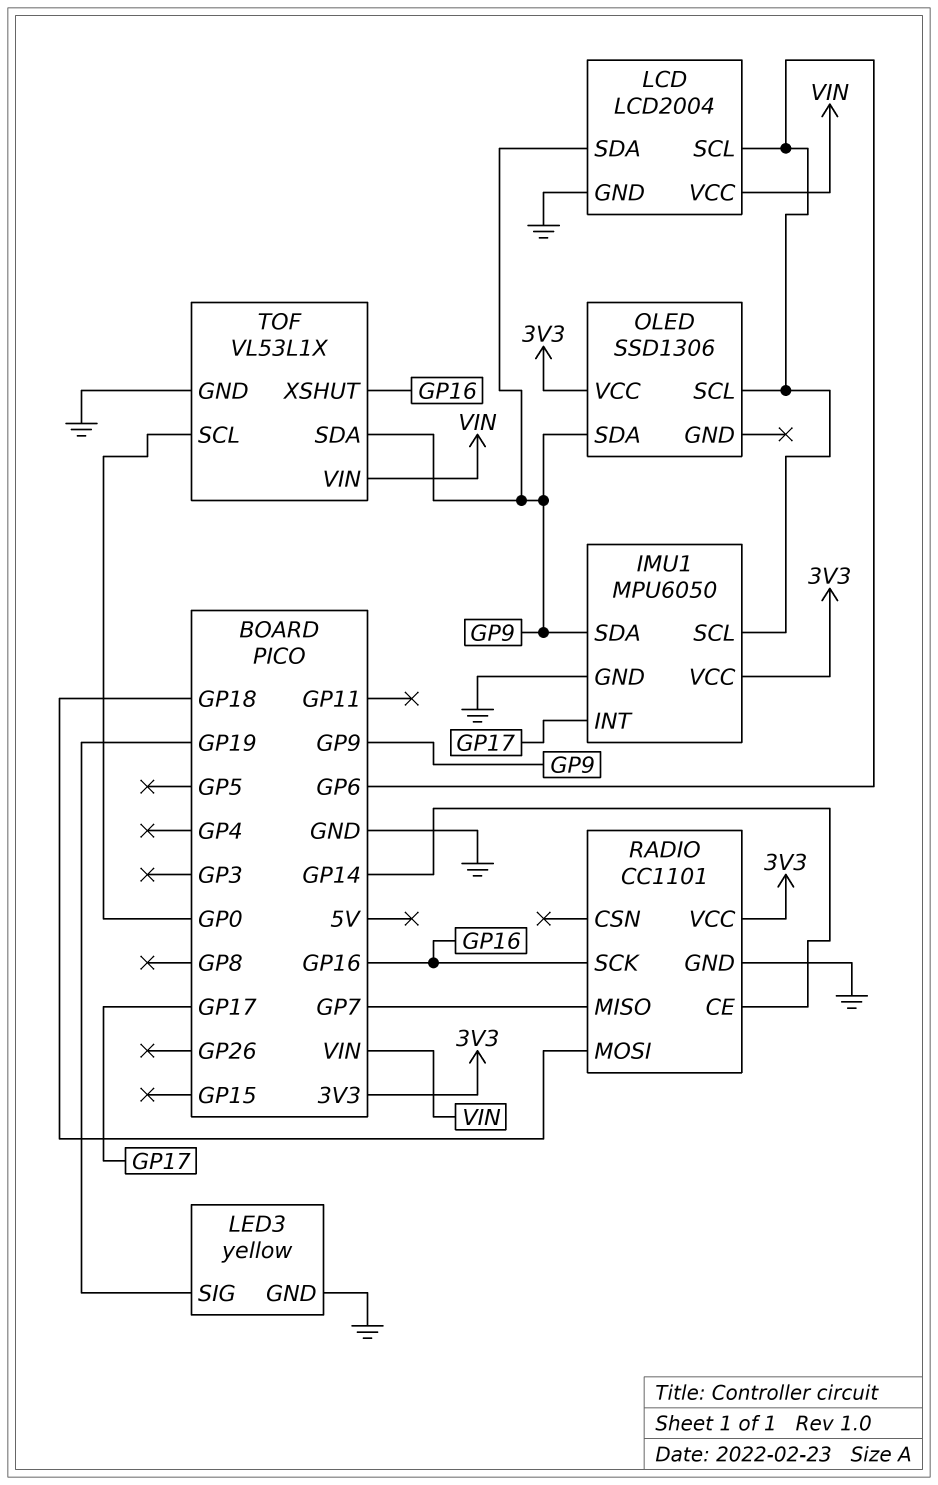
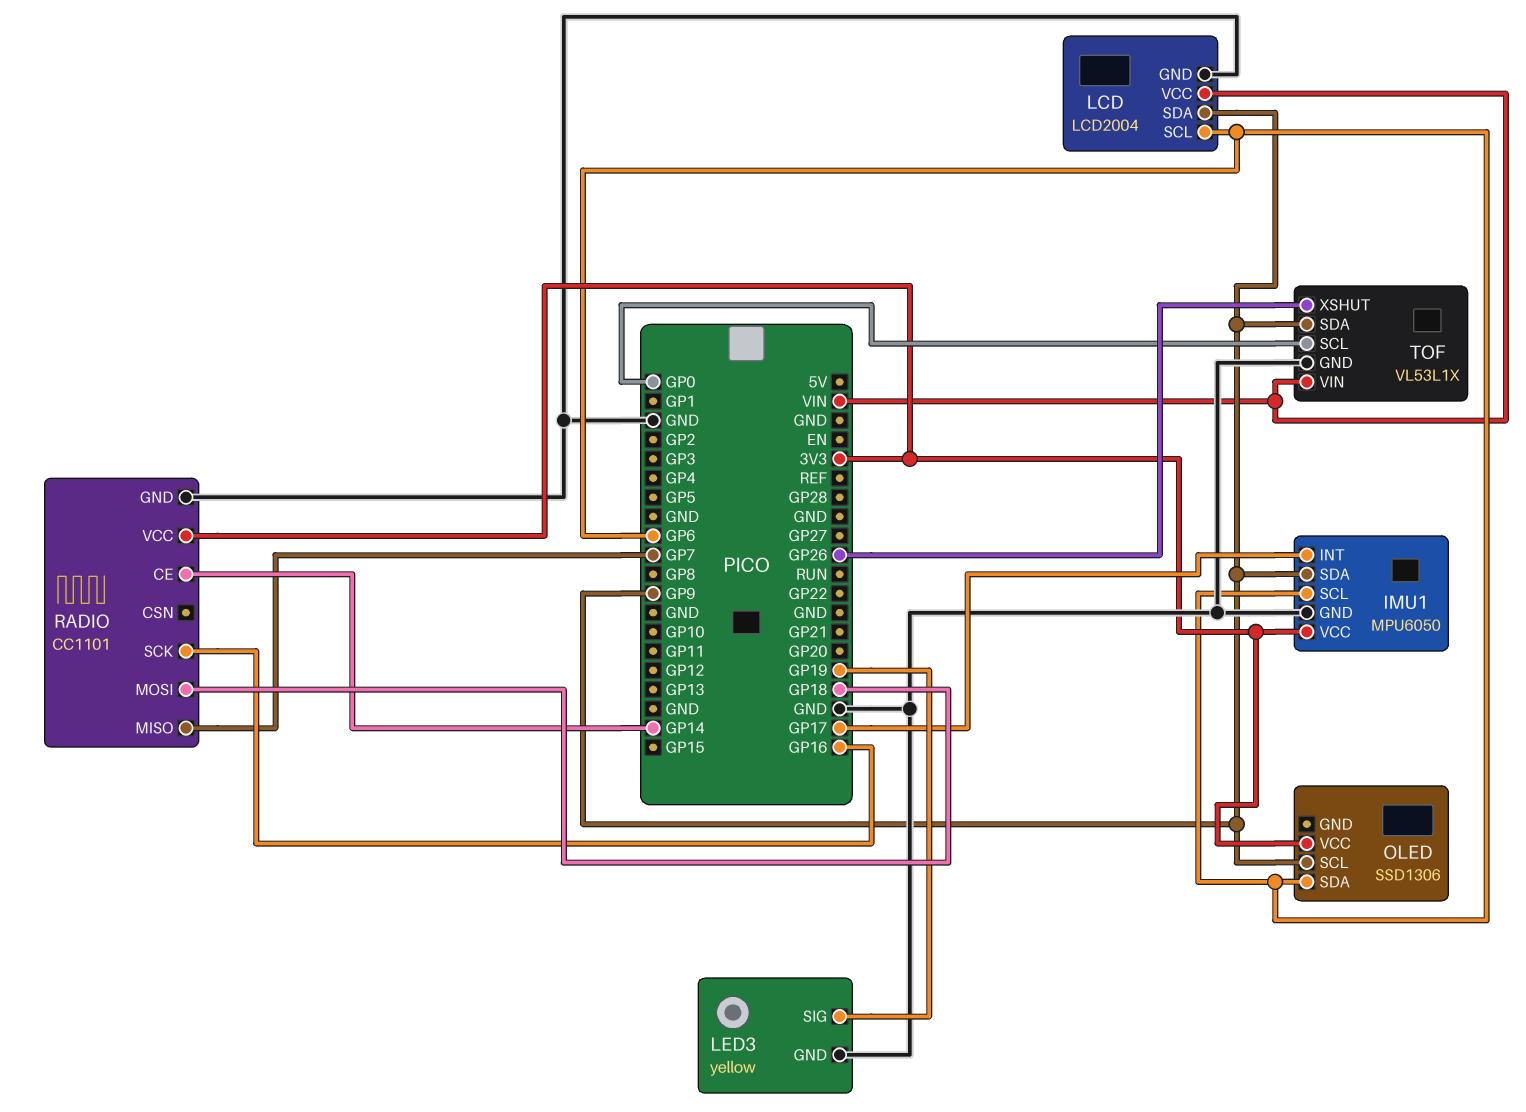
OLED pin SCL: GP6 -> GP9
OLED pin SDA: GP9 -> GP6
TOF pin XSHUT: GP16 -> GP26

